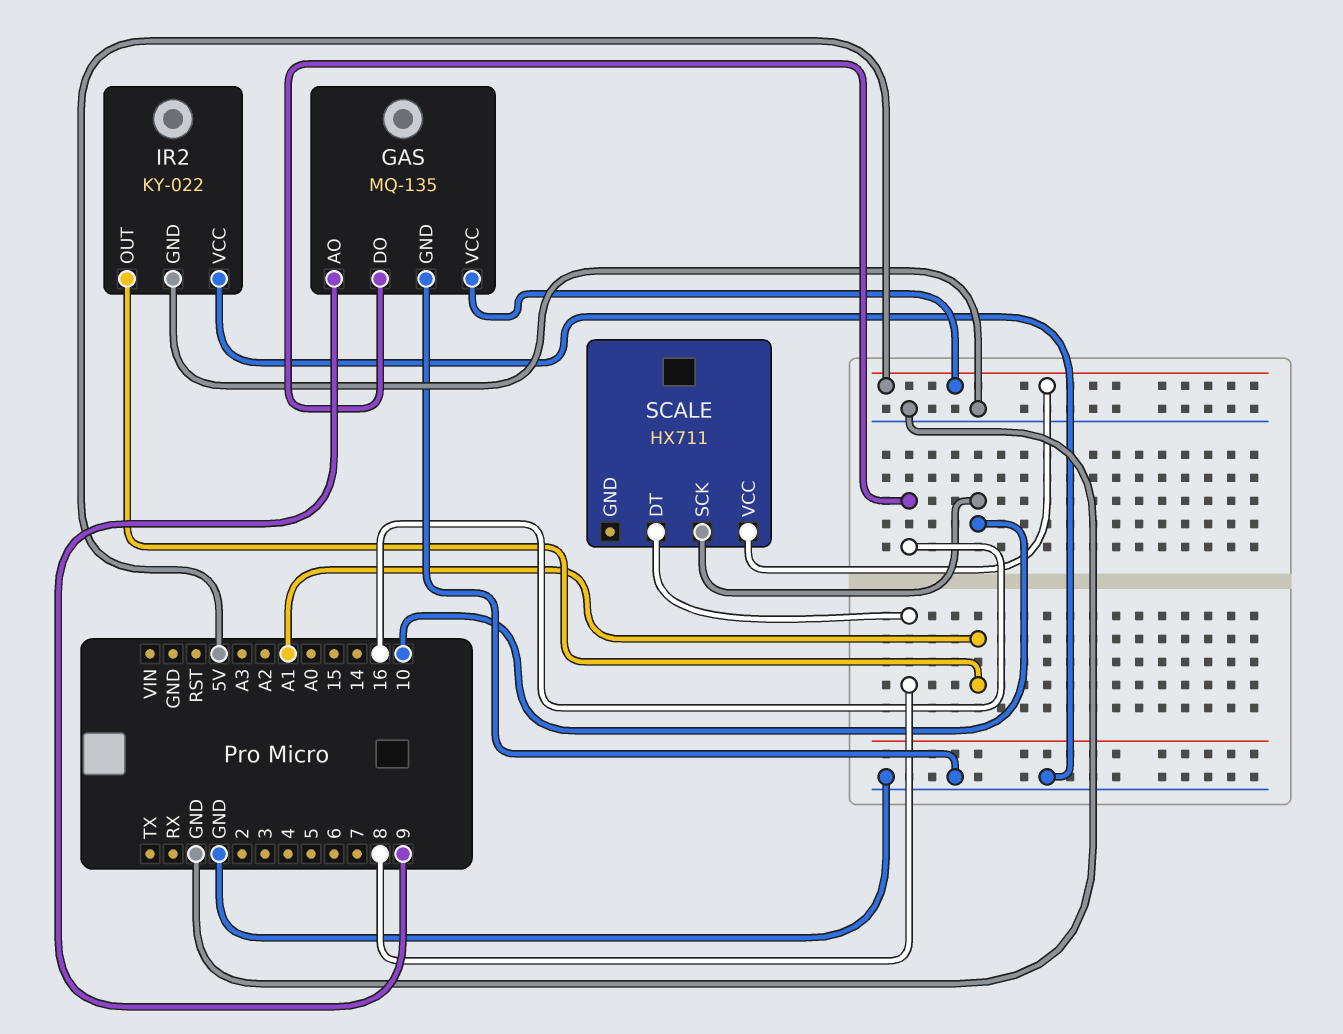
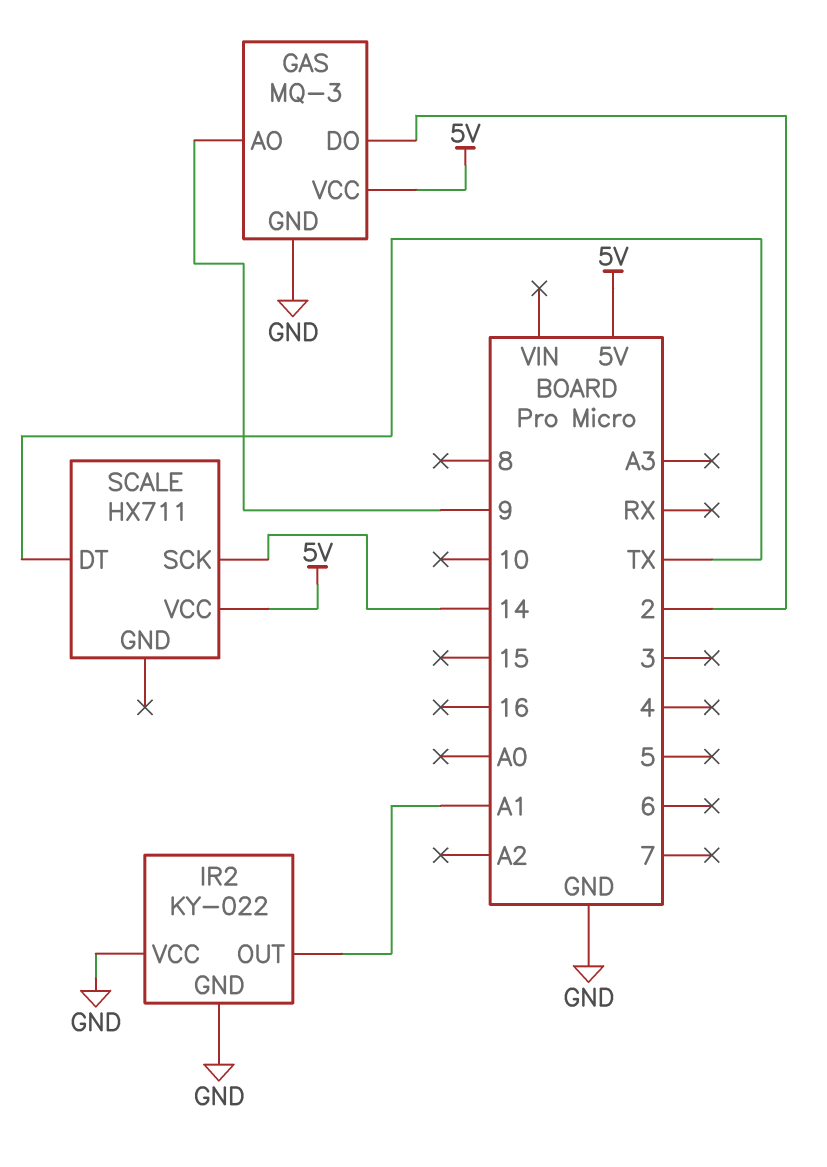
GAS: MQ-135 -> MQ-3
GAS pin DO: 16 -> 2
SCALE pin DT: 8 -> TX
SCALE pin SCK: 10 -> 14

